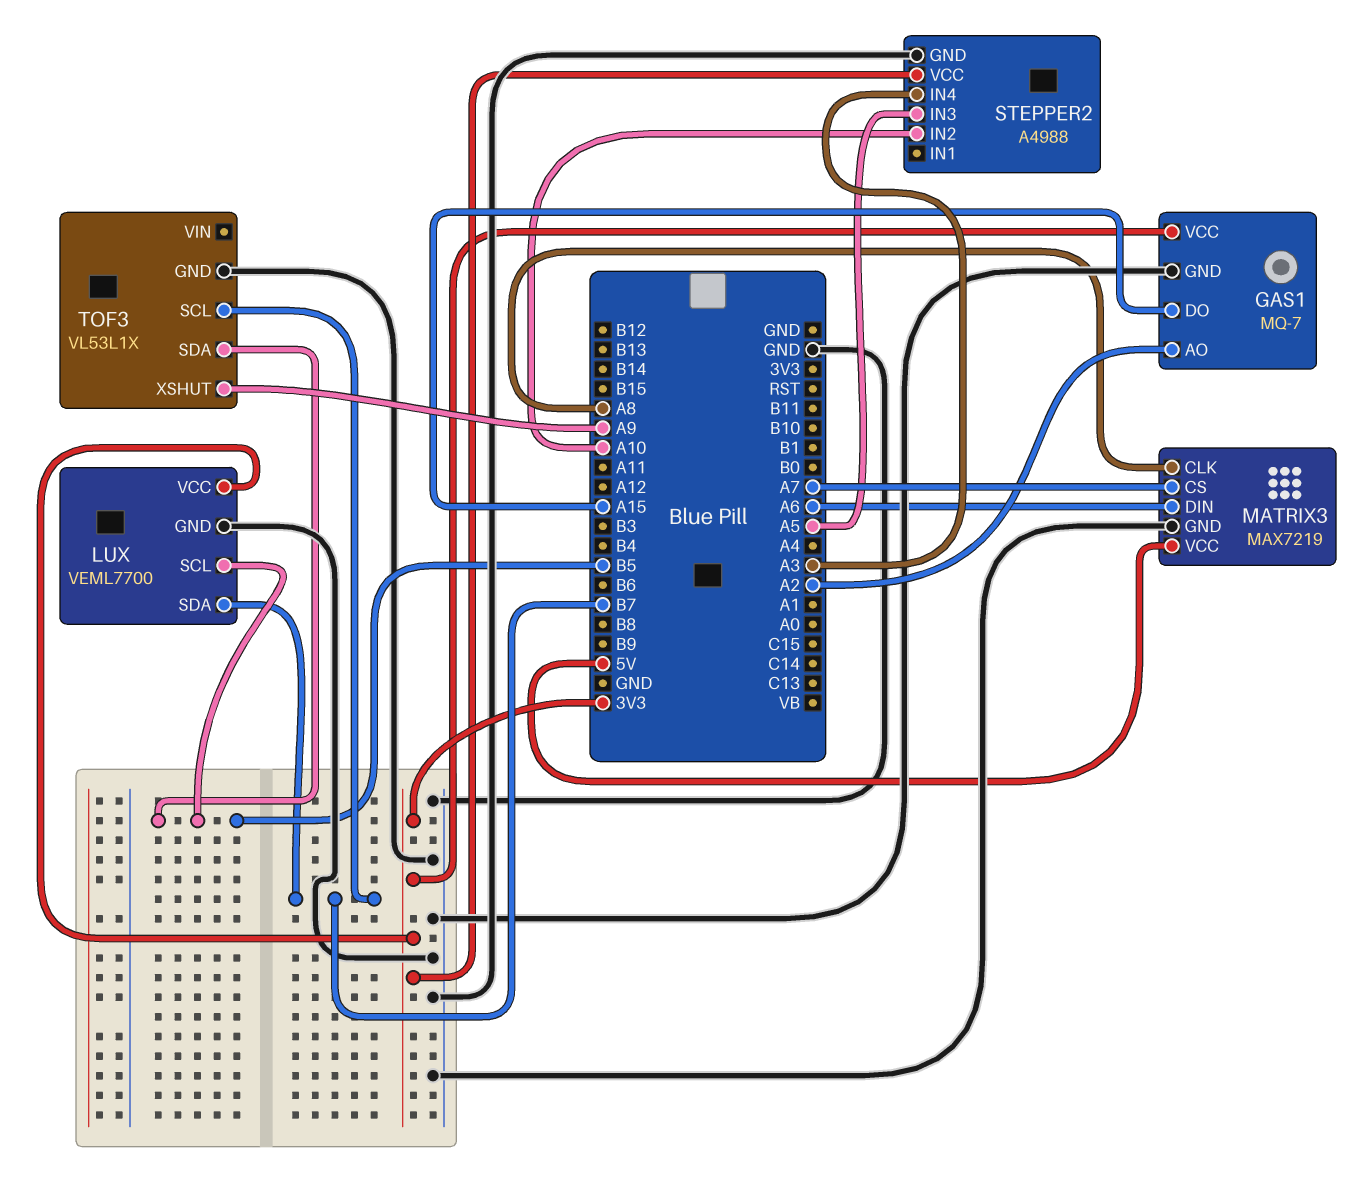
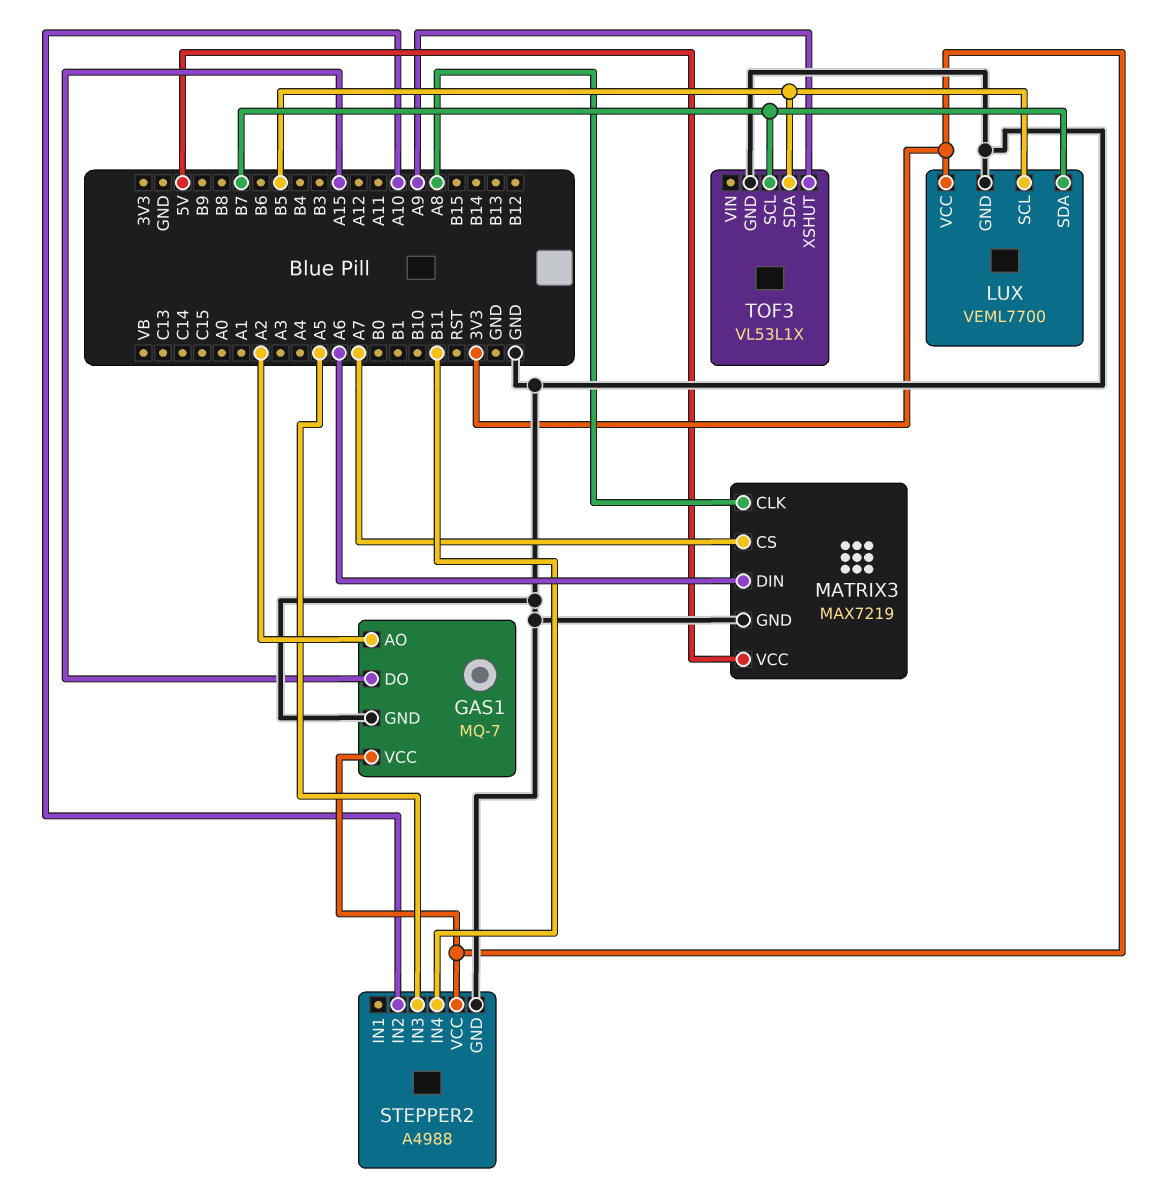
STEPPER2 pin IN4: A3 -> B11

